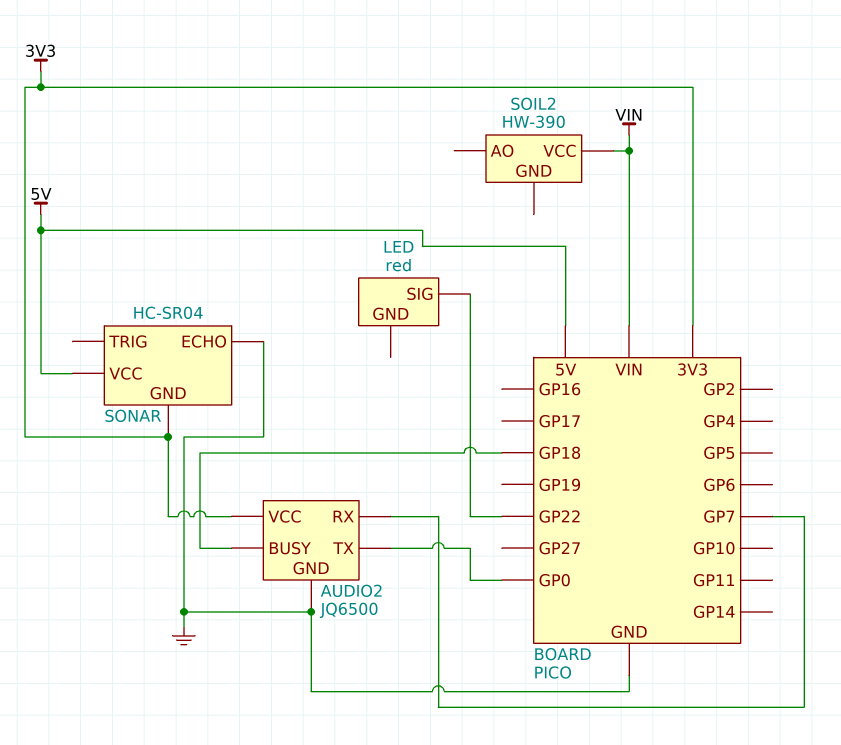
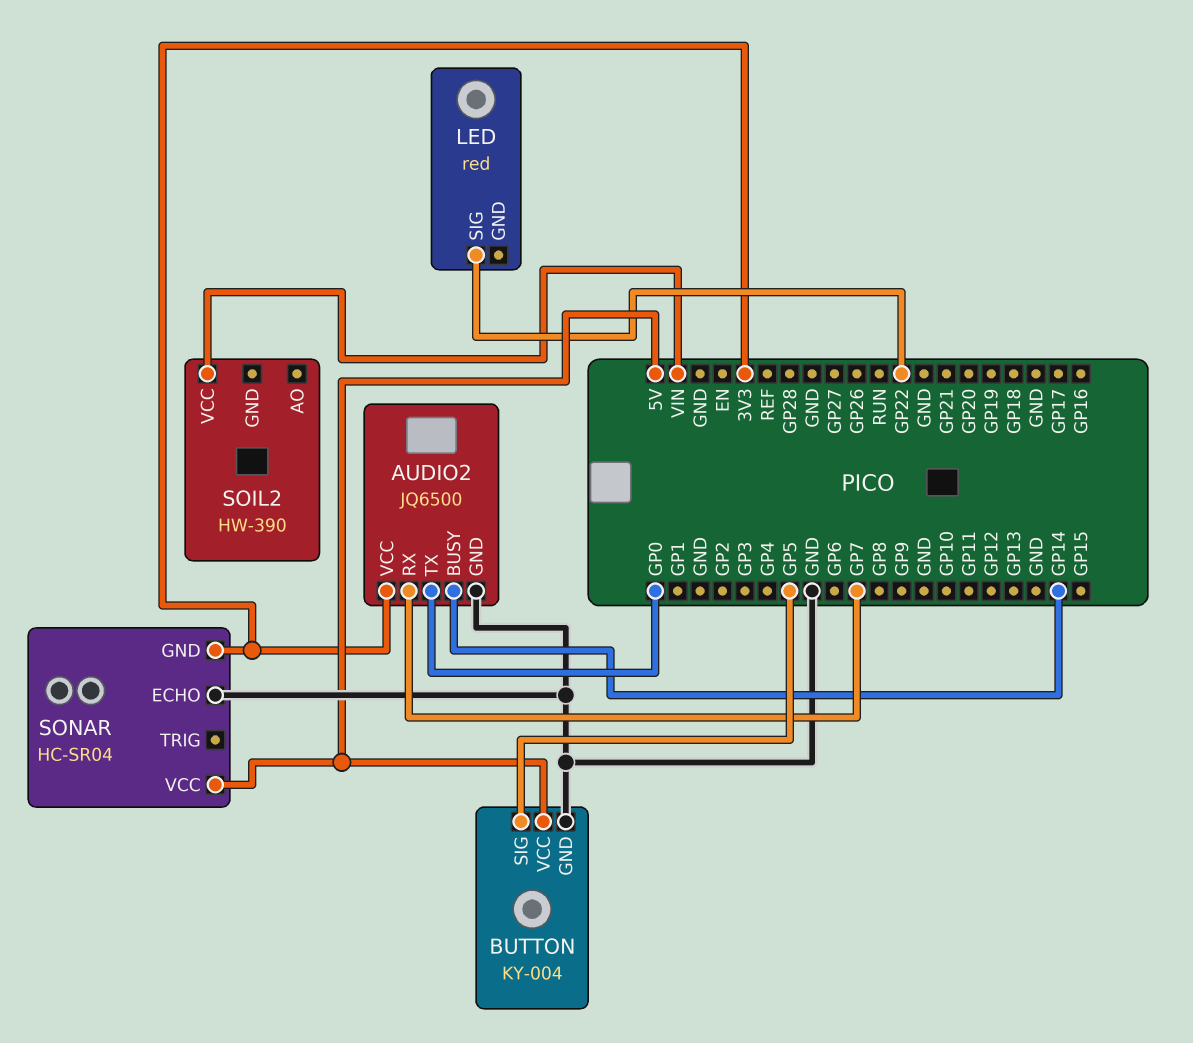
AUDIO2 pin BUSY: GP18 -> GP14
BUTTON: none -> KY-004
BUTTON pin GND: none -> GND
BUTTON pin SIG: none -> GP5
BUTTON pin VCC: none -> 5V

